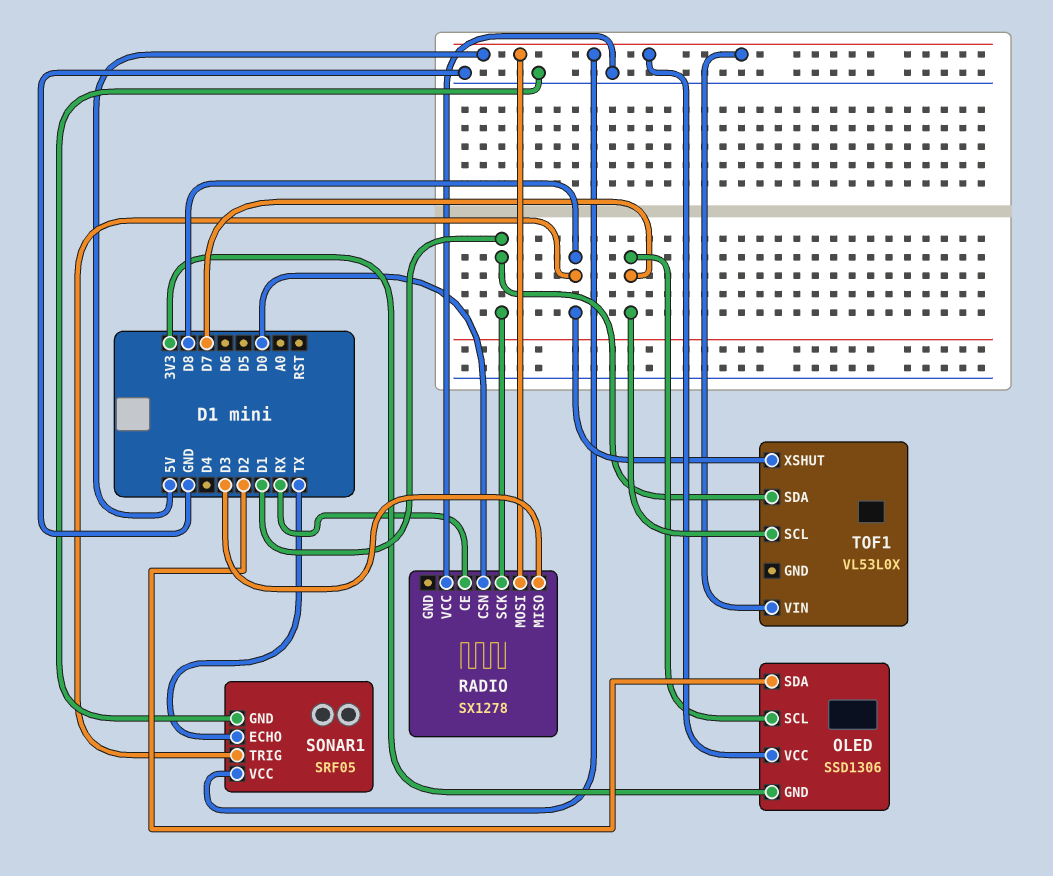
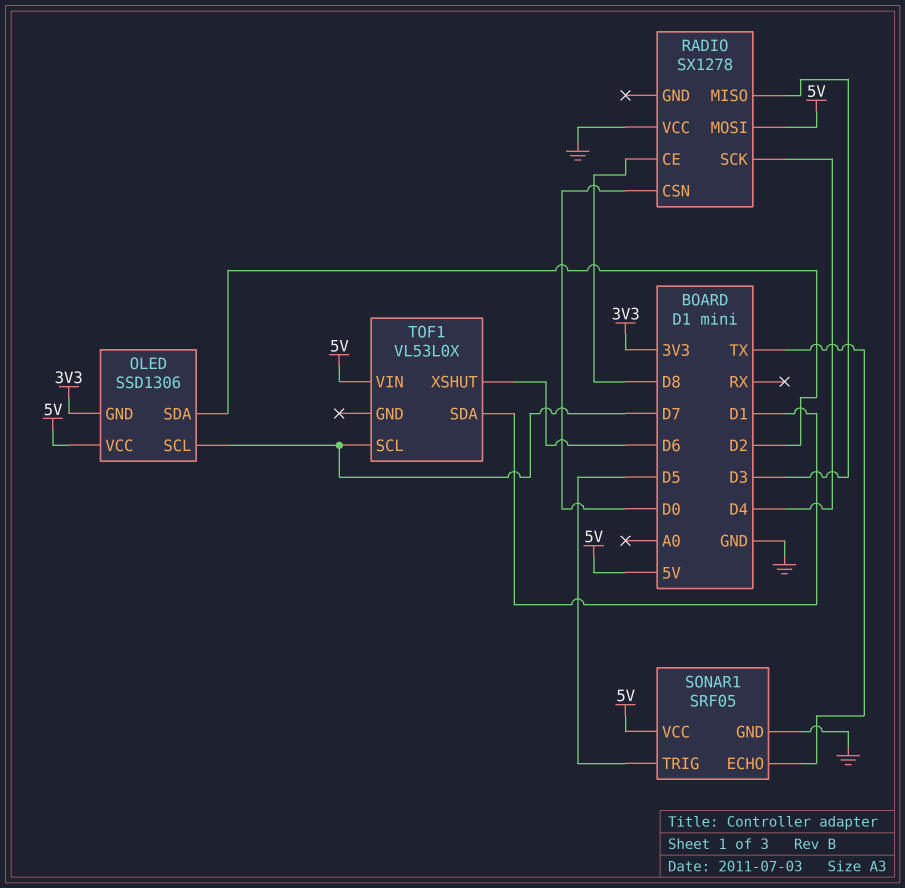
RADIO pin CE: RX -> D8
RADIO pin SCK: D1 -> D4
SONAR1 pin TRIG: D8 -> D5
TOF1 pin XSHUT: D8 -> D6

